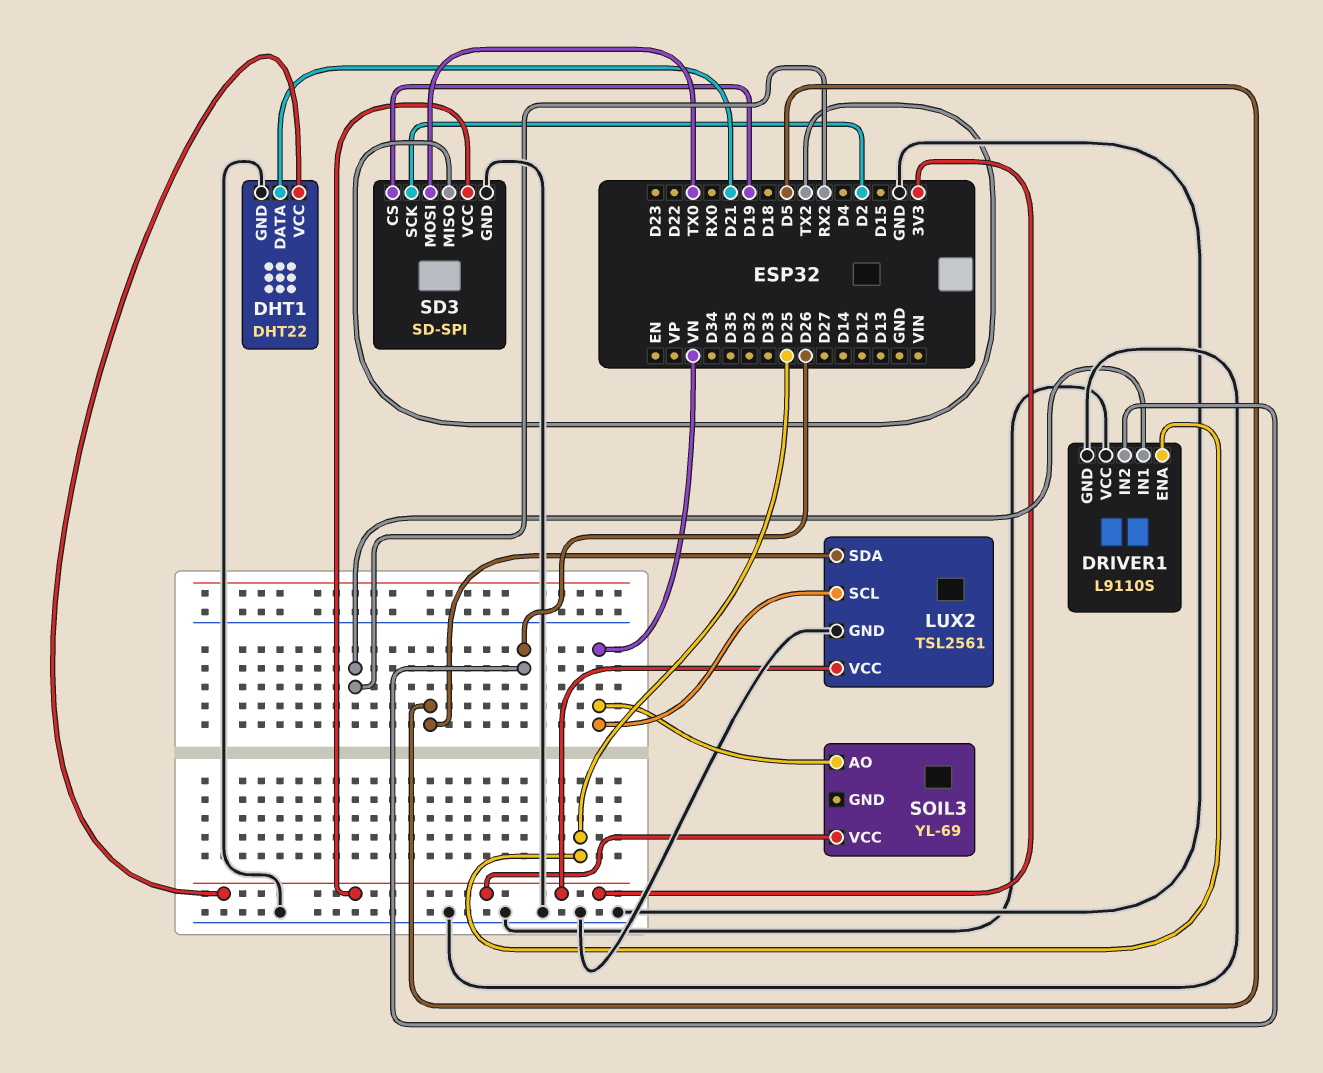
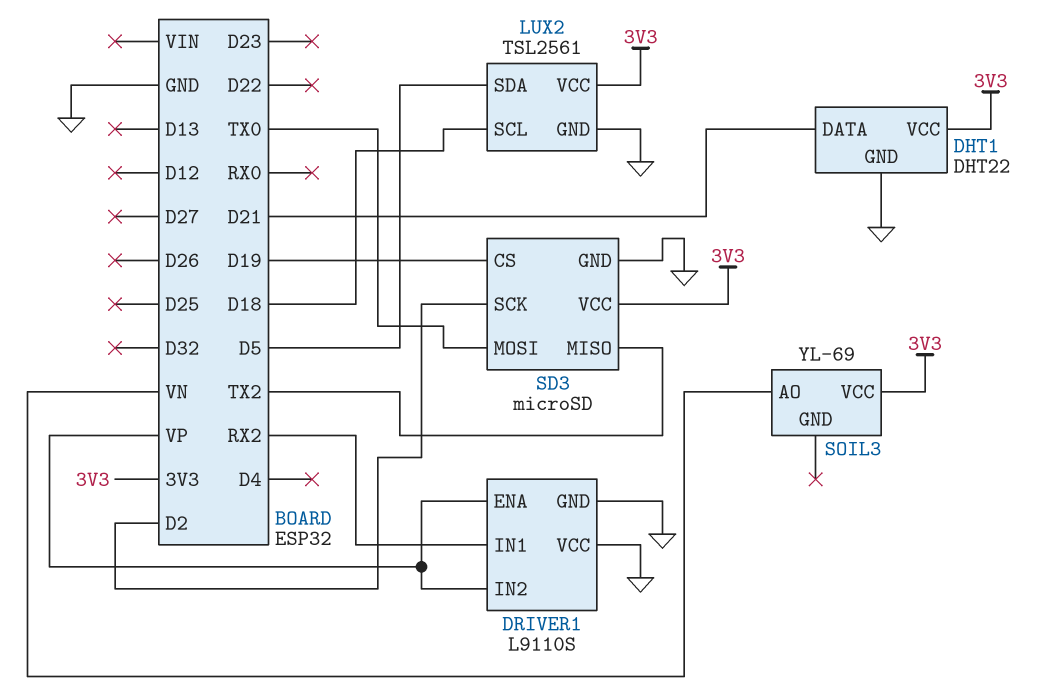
DRIVER1 pin ENA: D25 -> VP
DRIVER1 pin IN2: D26 -> VP
LUX2 pin SCL: VN -> D18
SD3: SD-SPI -> microSD

